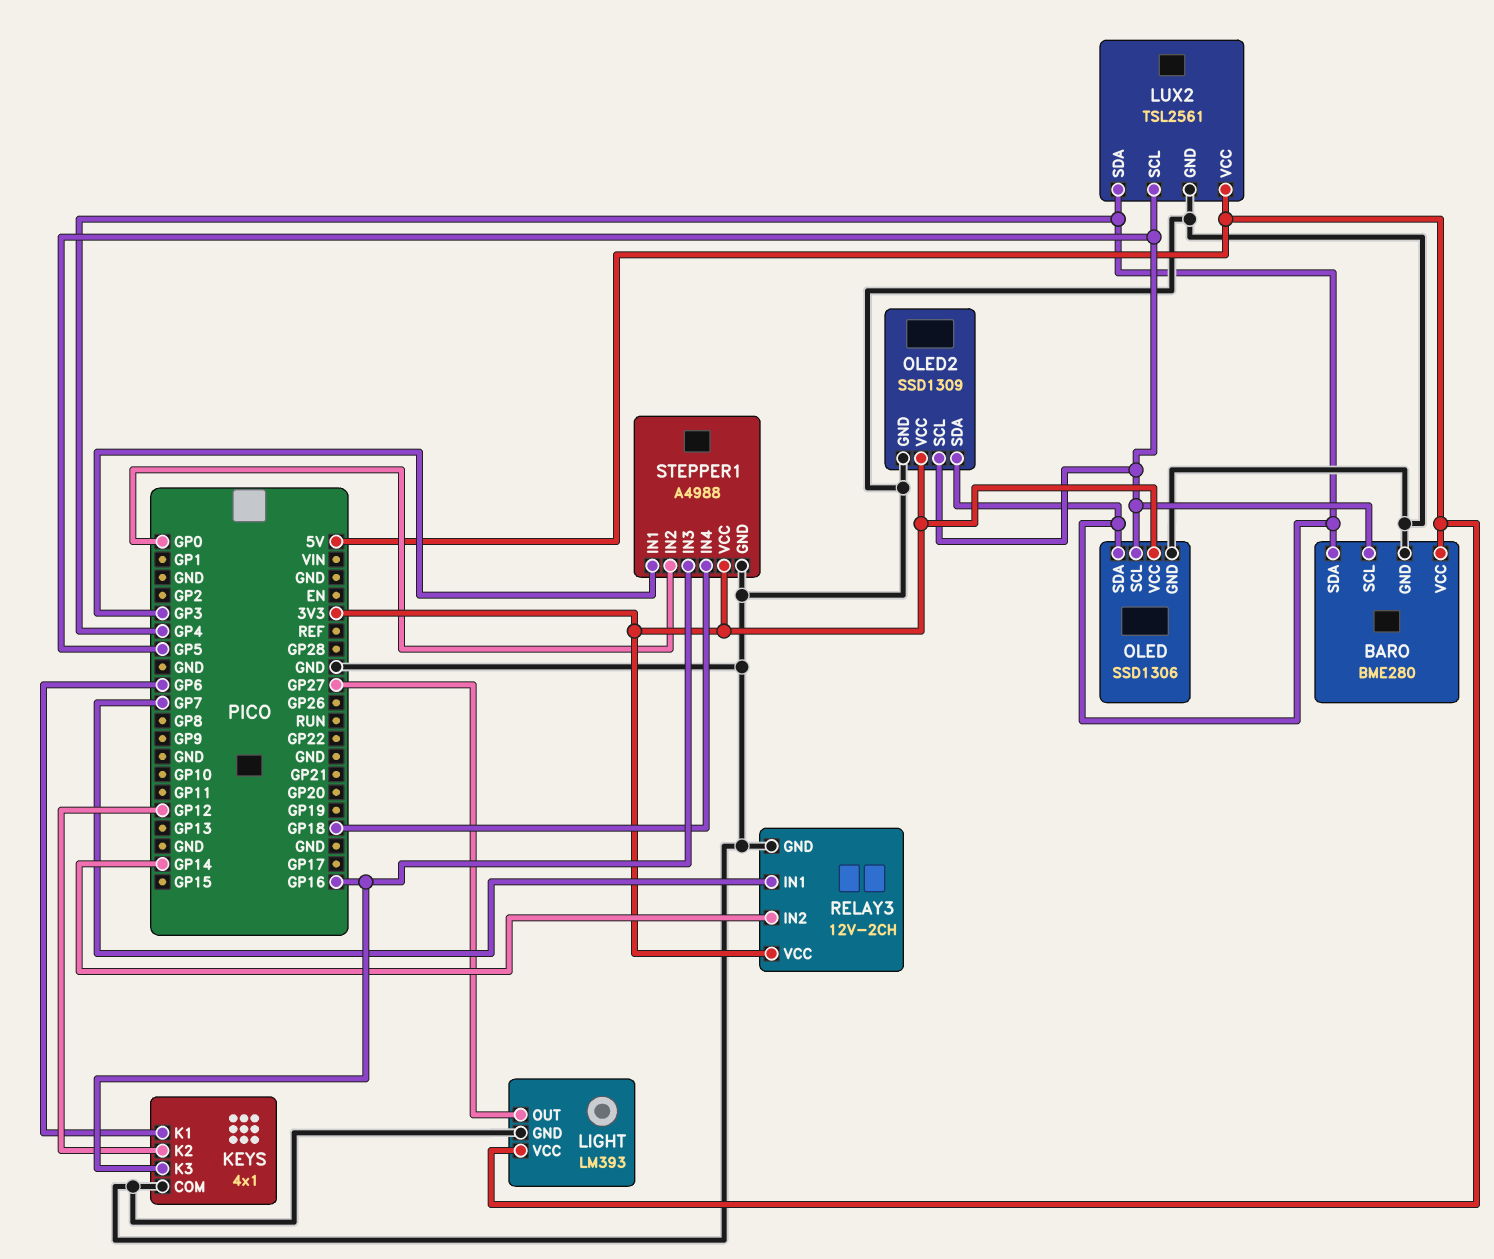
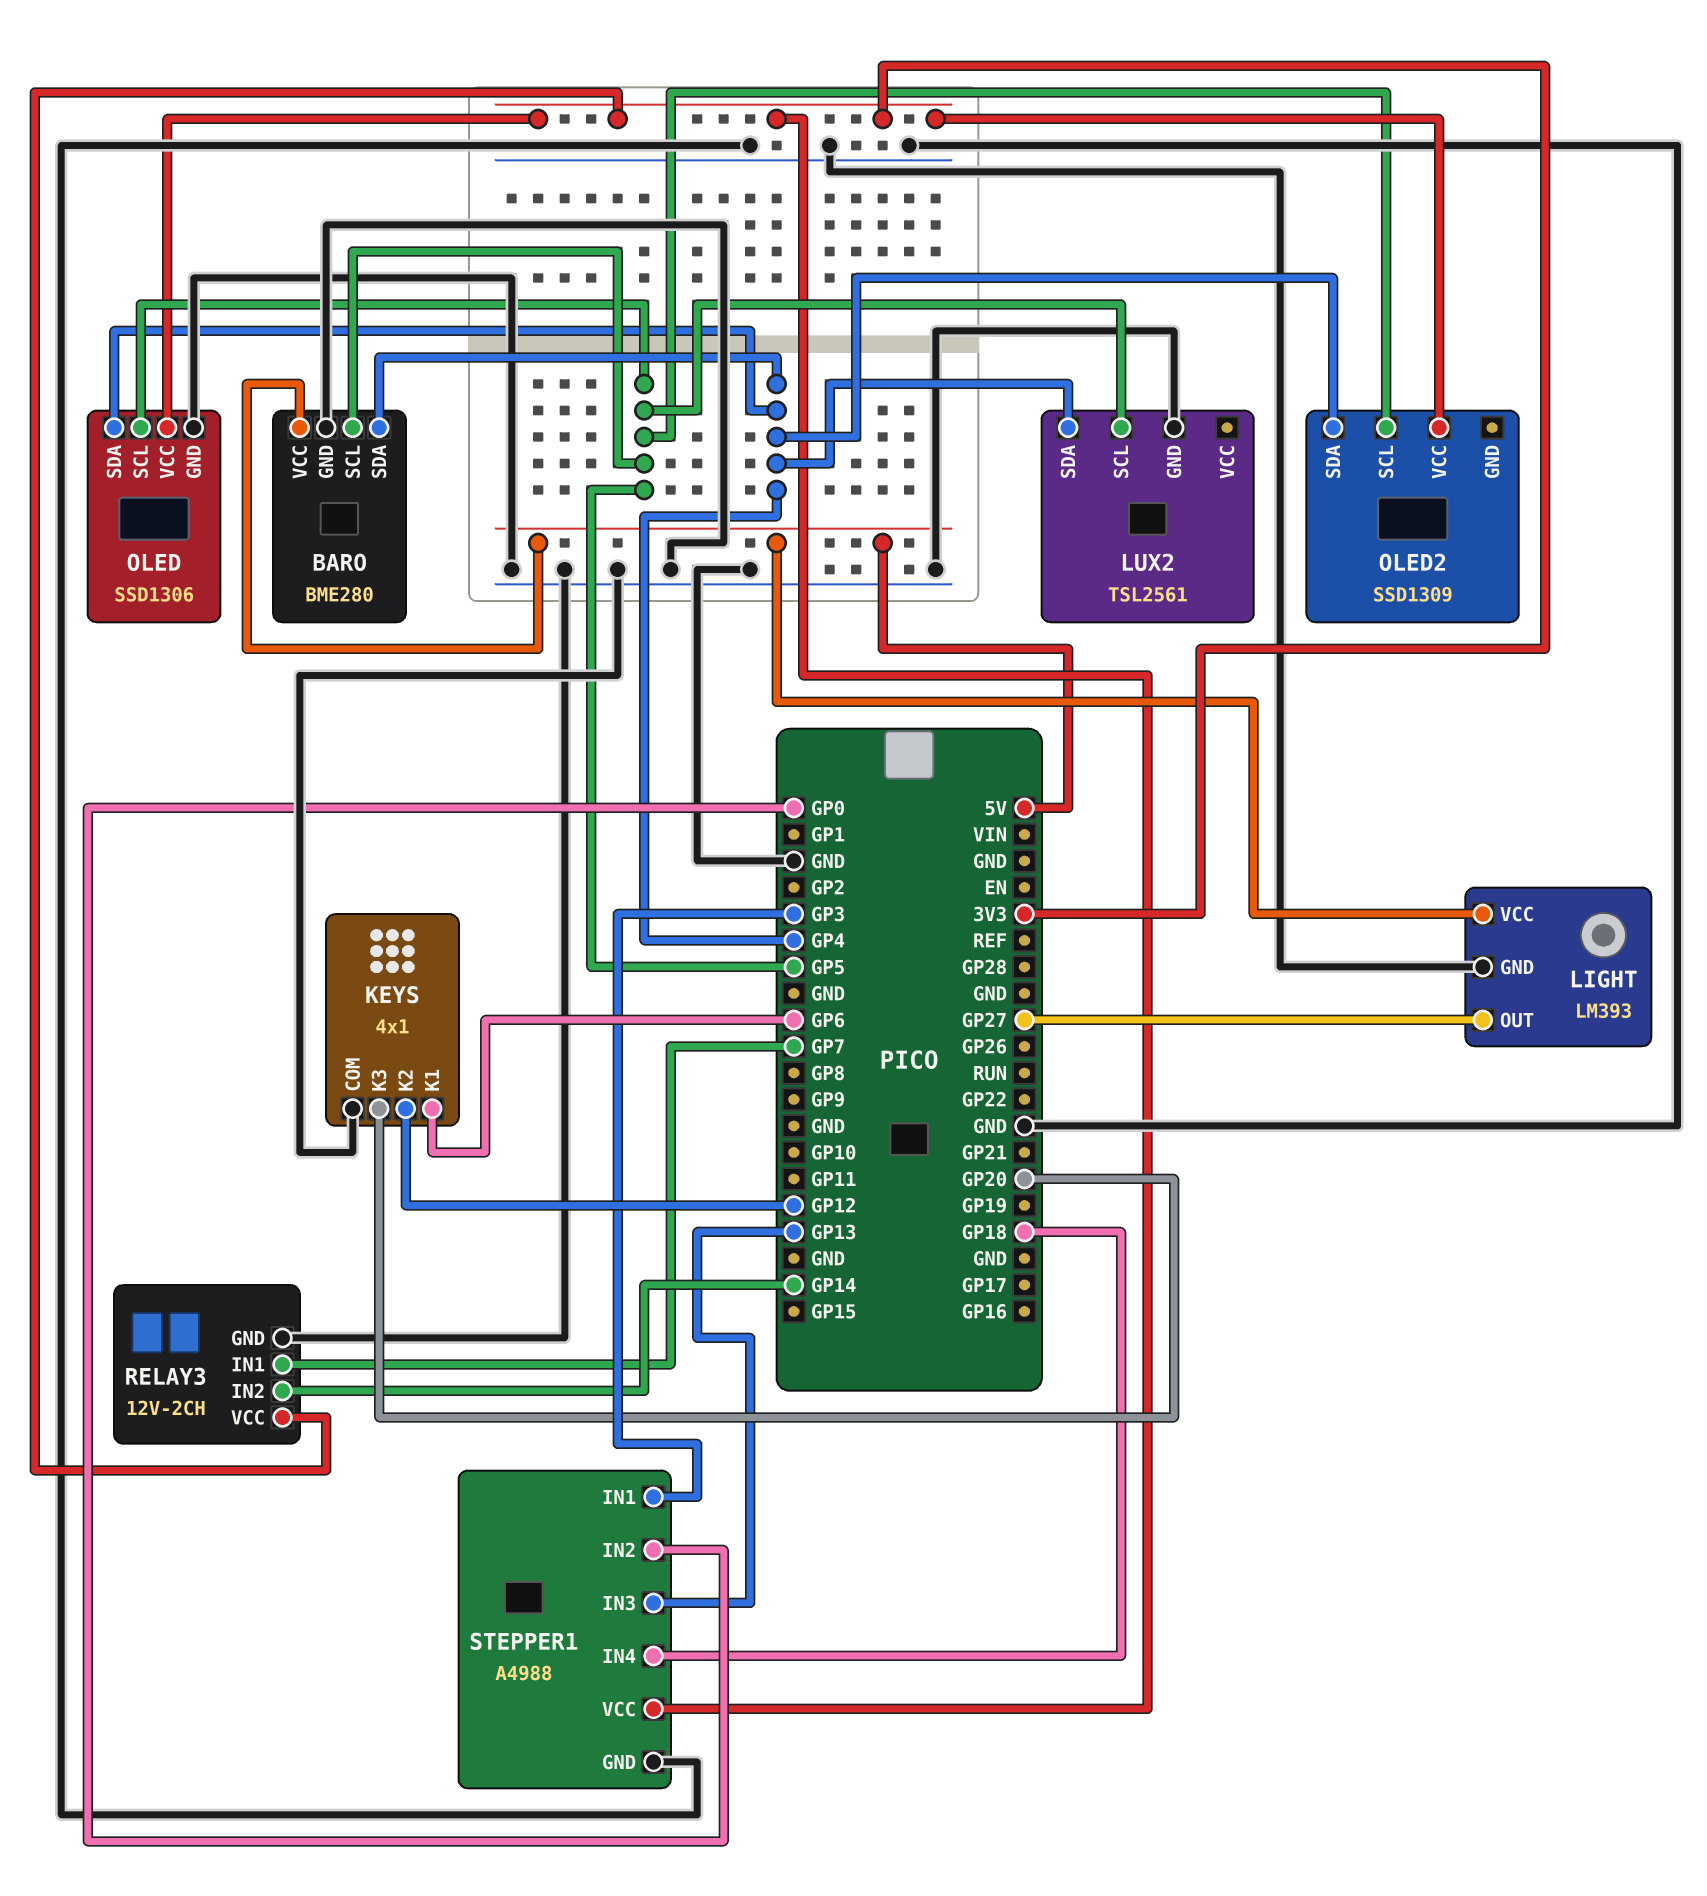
KEYS pin K3: GP16 -> GP20
LUX2 pin VCC: 5V -> none
OLED2 pin GND: GND -> none
STEPPER1 pin IN3: GP16 -> GP13

